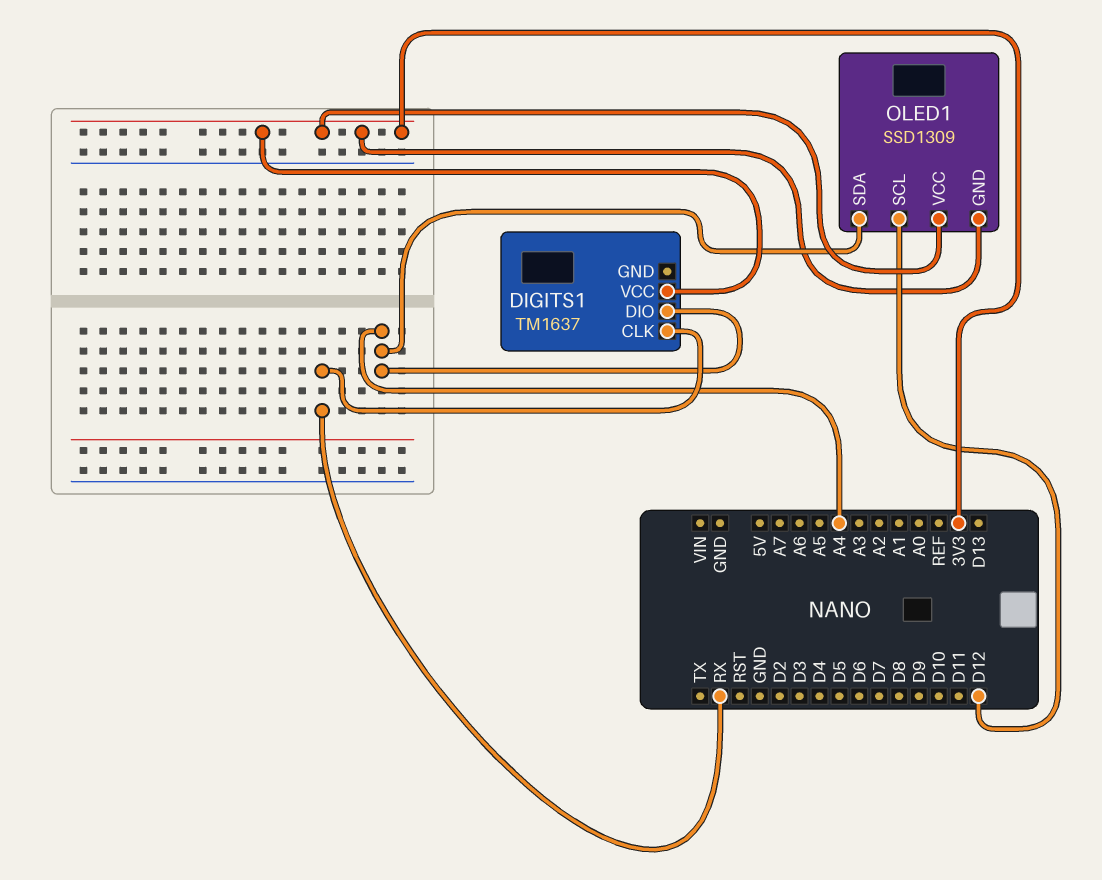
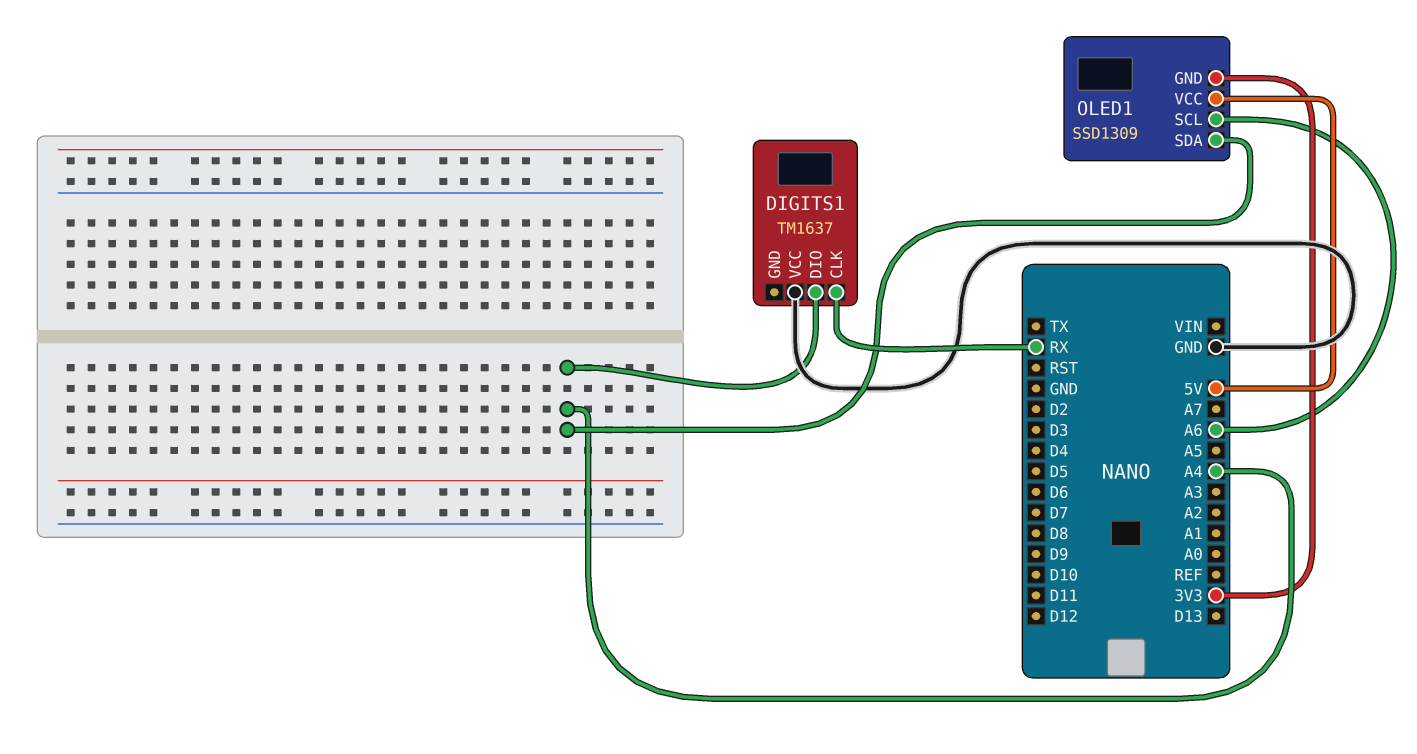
DIGITS1 pin VCC: 3V3 -> GND
OLED1 pin SCL: D12 -> A6
OLED1 pin VCC: 3V3 -> 5V

